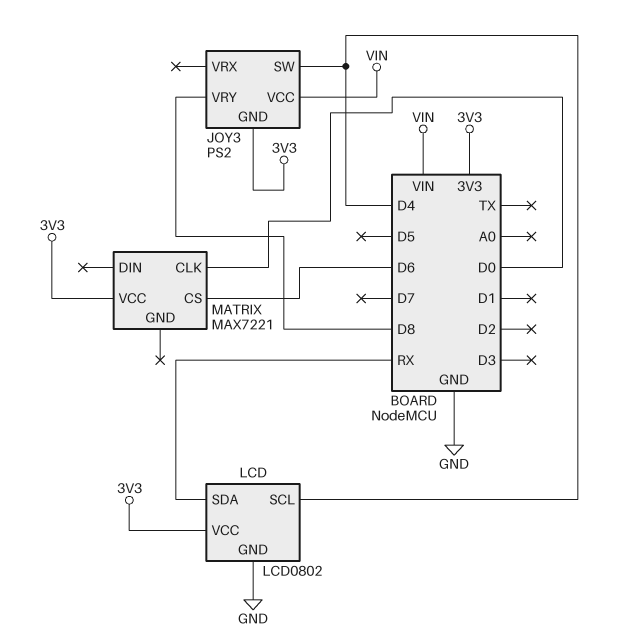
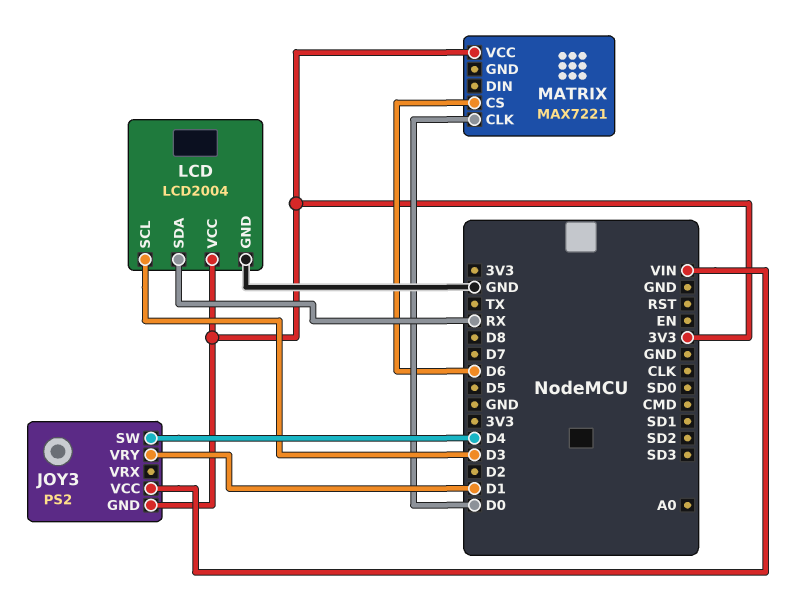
JOY3 pin VRY: D8 -> D1
LCD: LCD0802 -> LCD2004
LCD pin SCL: D4 -> D3

